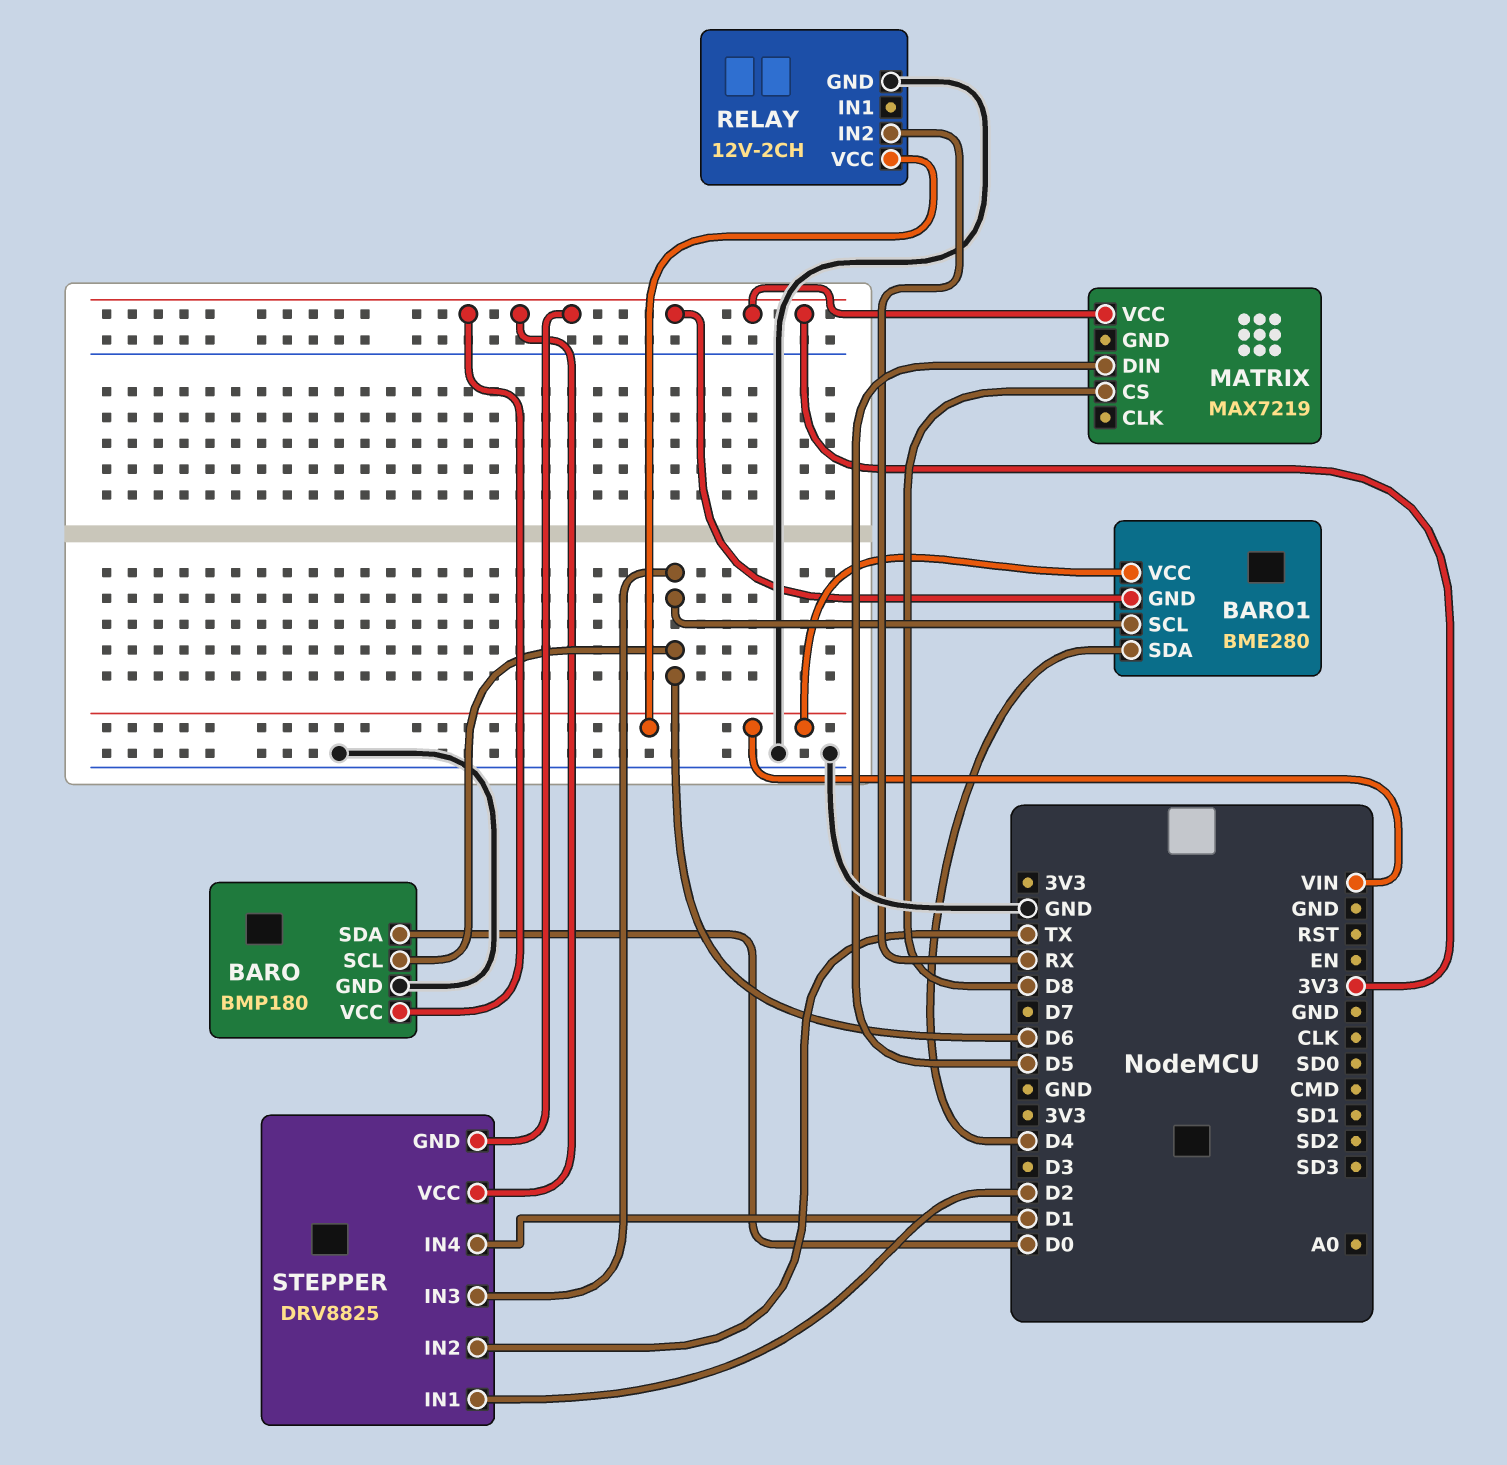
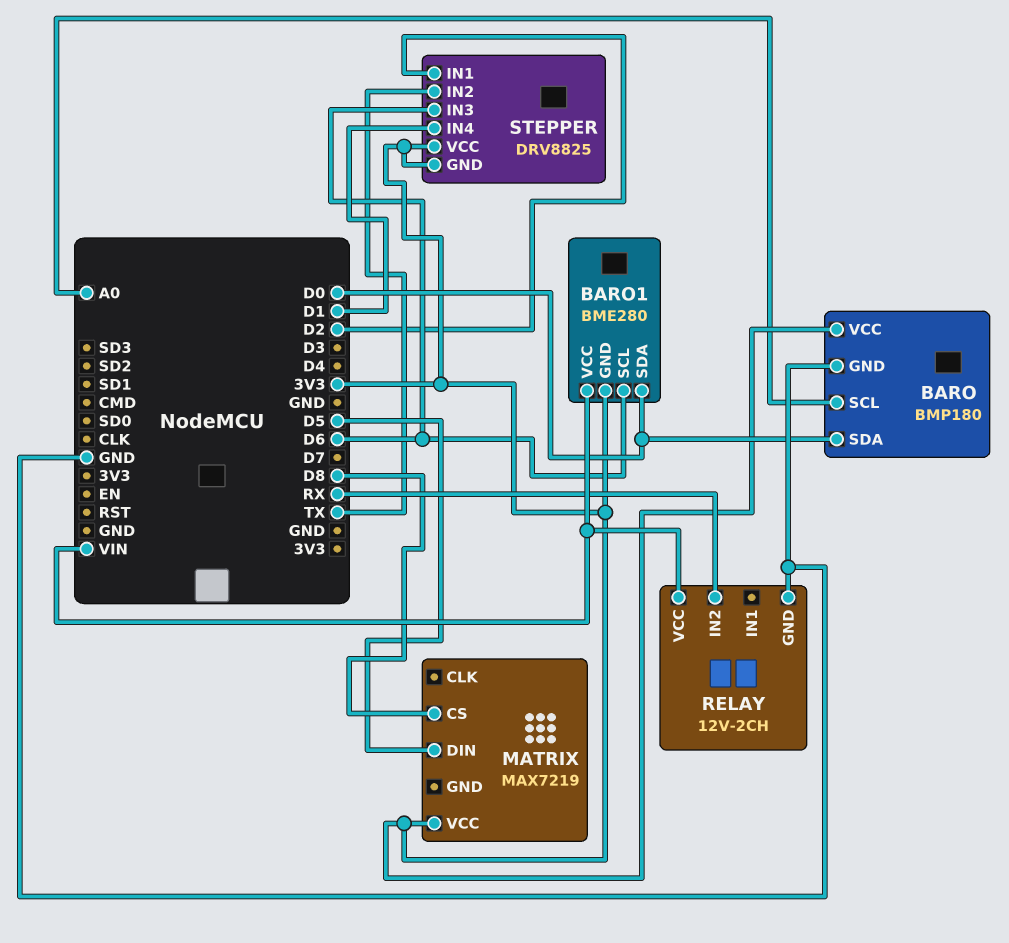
BARO pin SCL: D6 -> A0
BARO1 pin SDA: D4 -> D0

